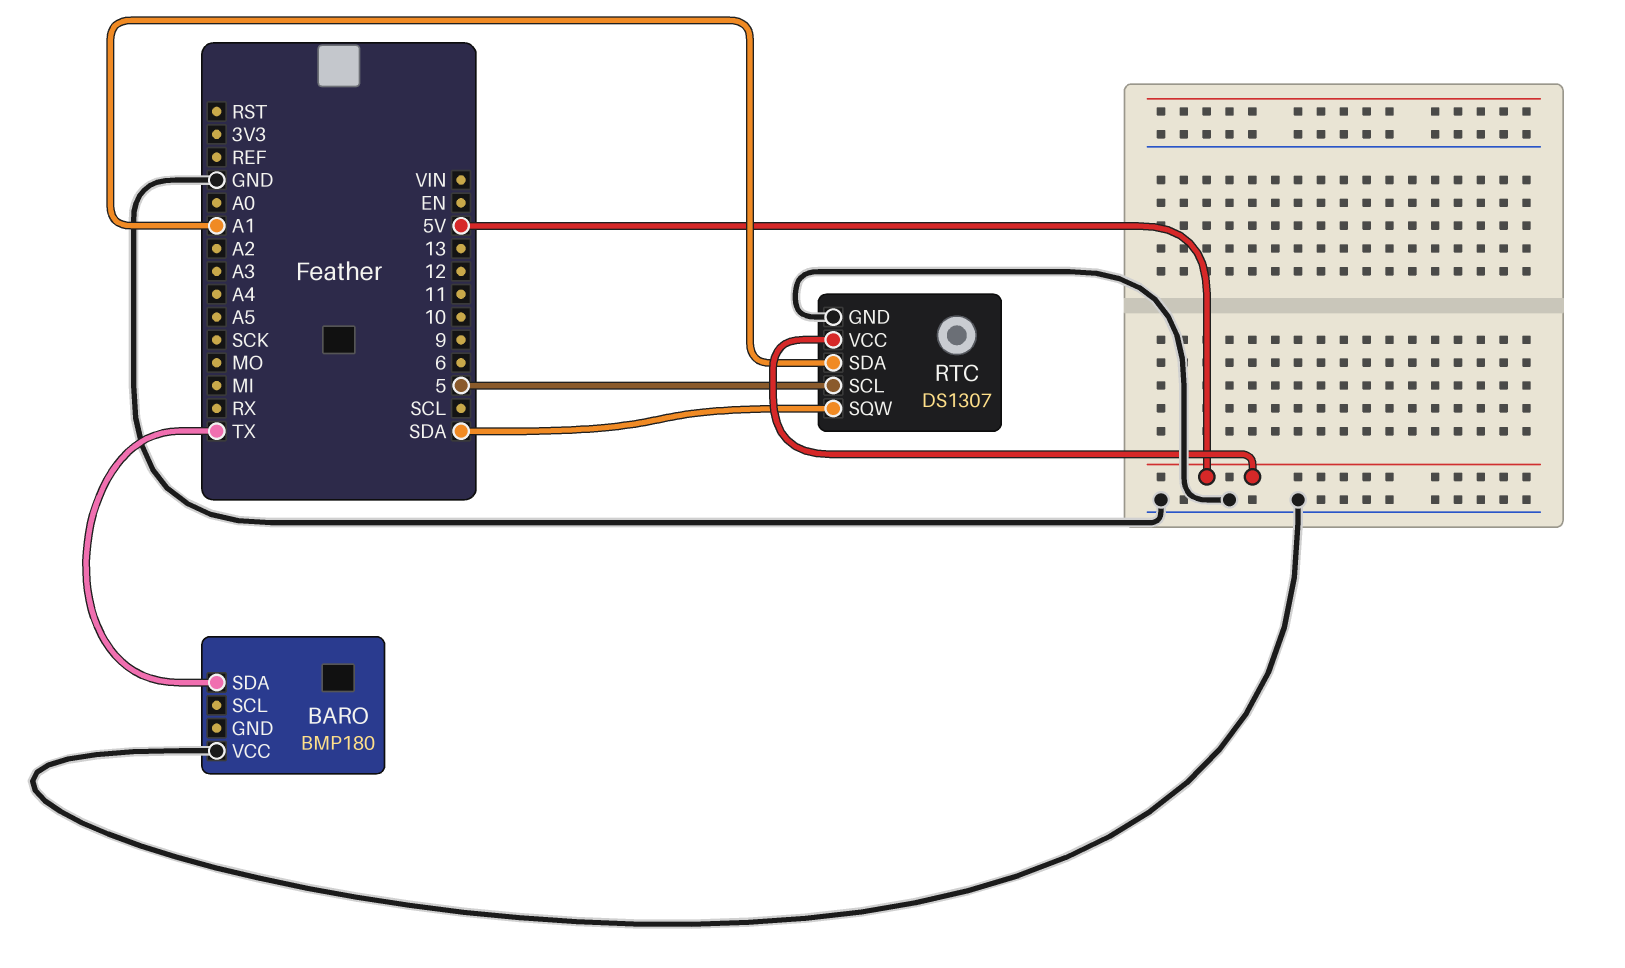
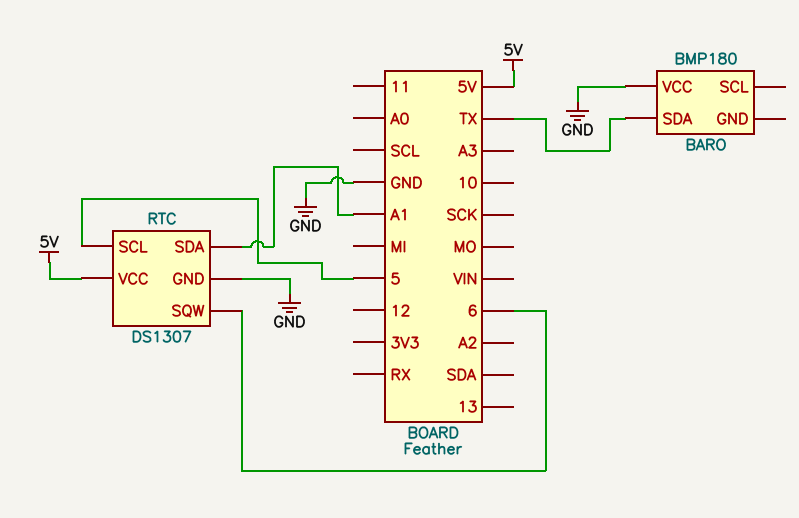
RTC pin SQW: SDA -> 6

